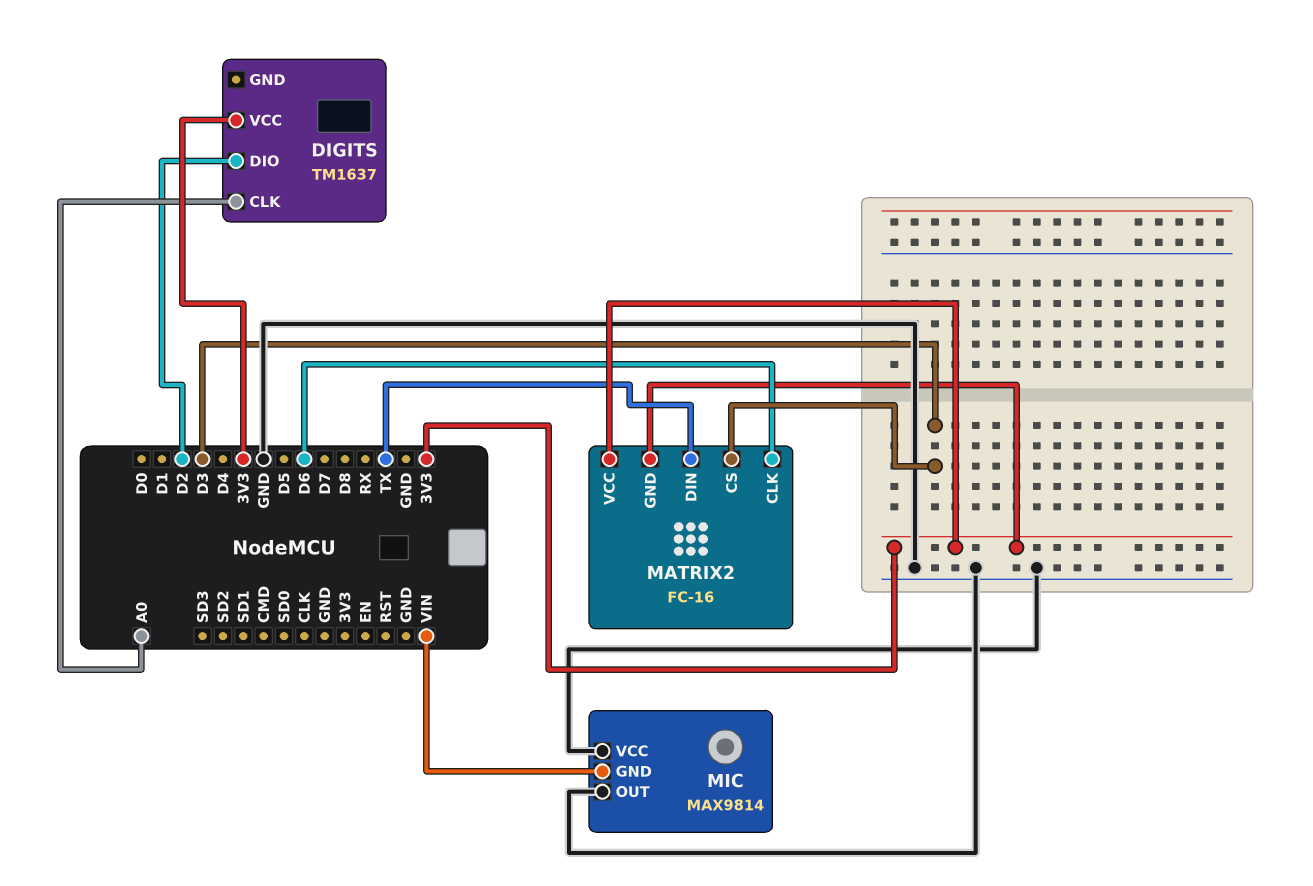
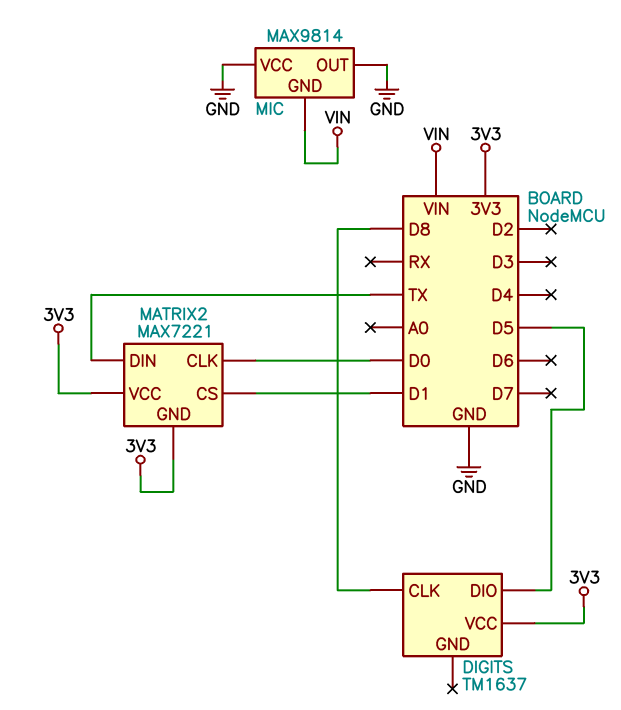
DIGITS pin CLK: A0 -> D8
DIGITS pin DIO: D2 -> D5
MATRIX2: FC-16 -> MAX7221
MATRIX2 pin CLK: D6 -> D0
MATRIX2 pin CS: D3 -> D1

